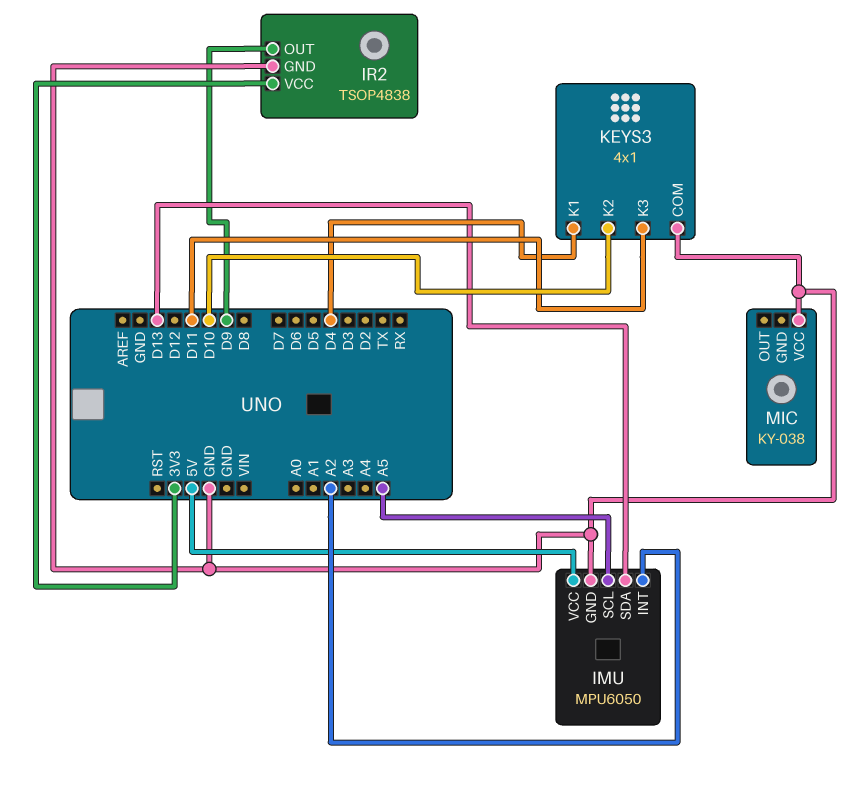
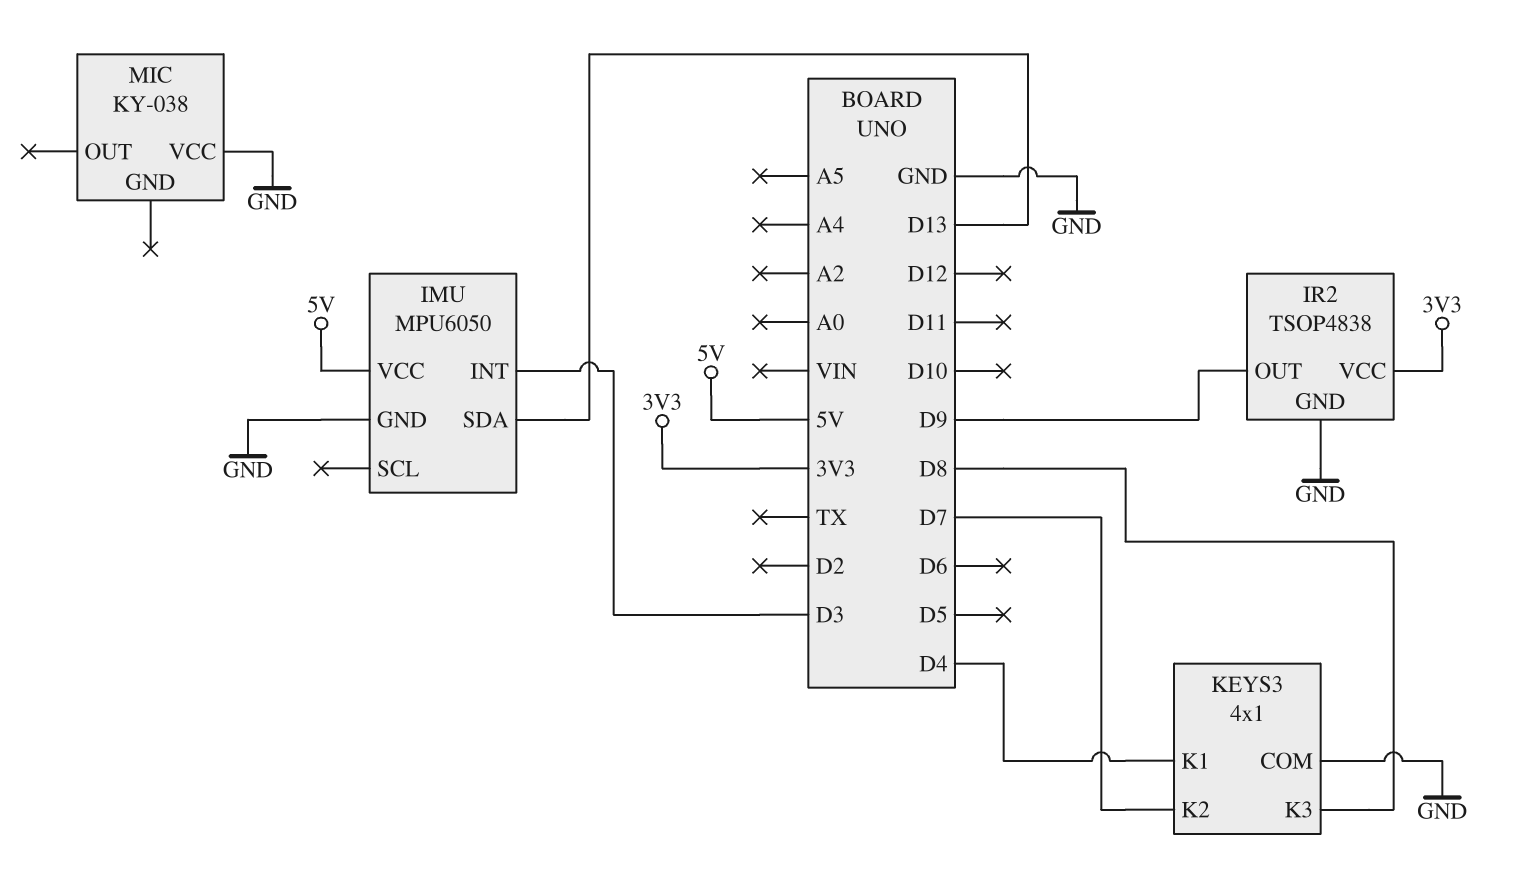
IMU pin INT: A2 -> D3
IMU pin SCL: A5 -> none
KEYS3 pin K2: D10 -> D7
KEYS3 pin K3: D11 -> D8

